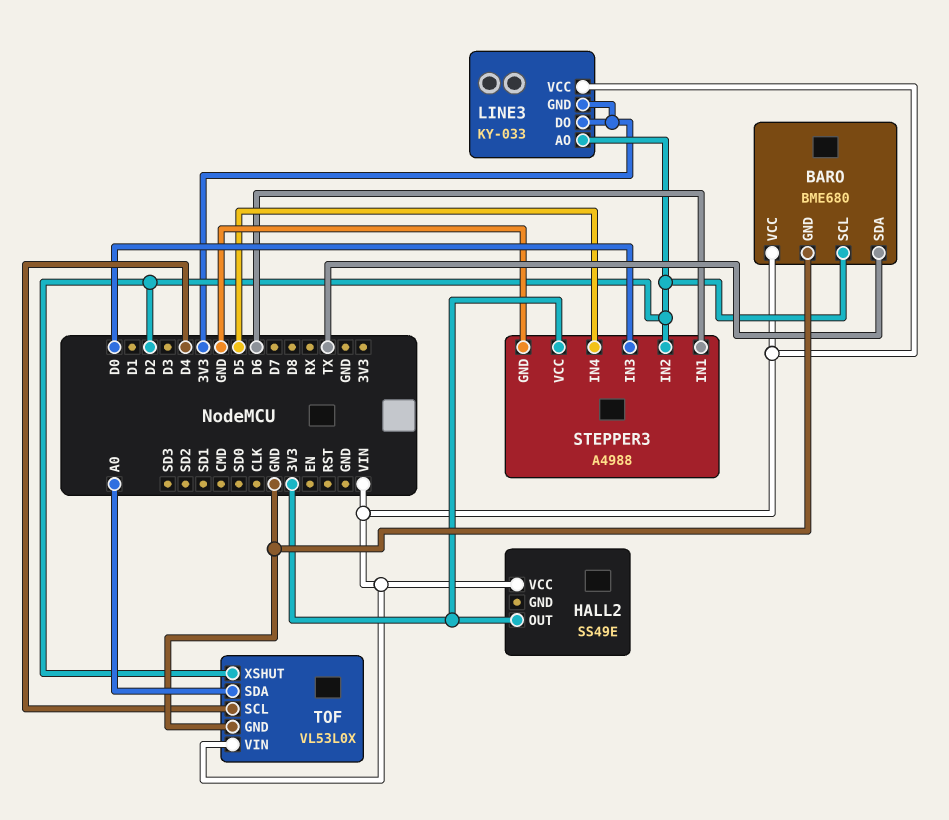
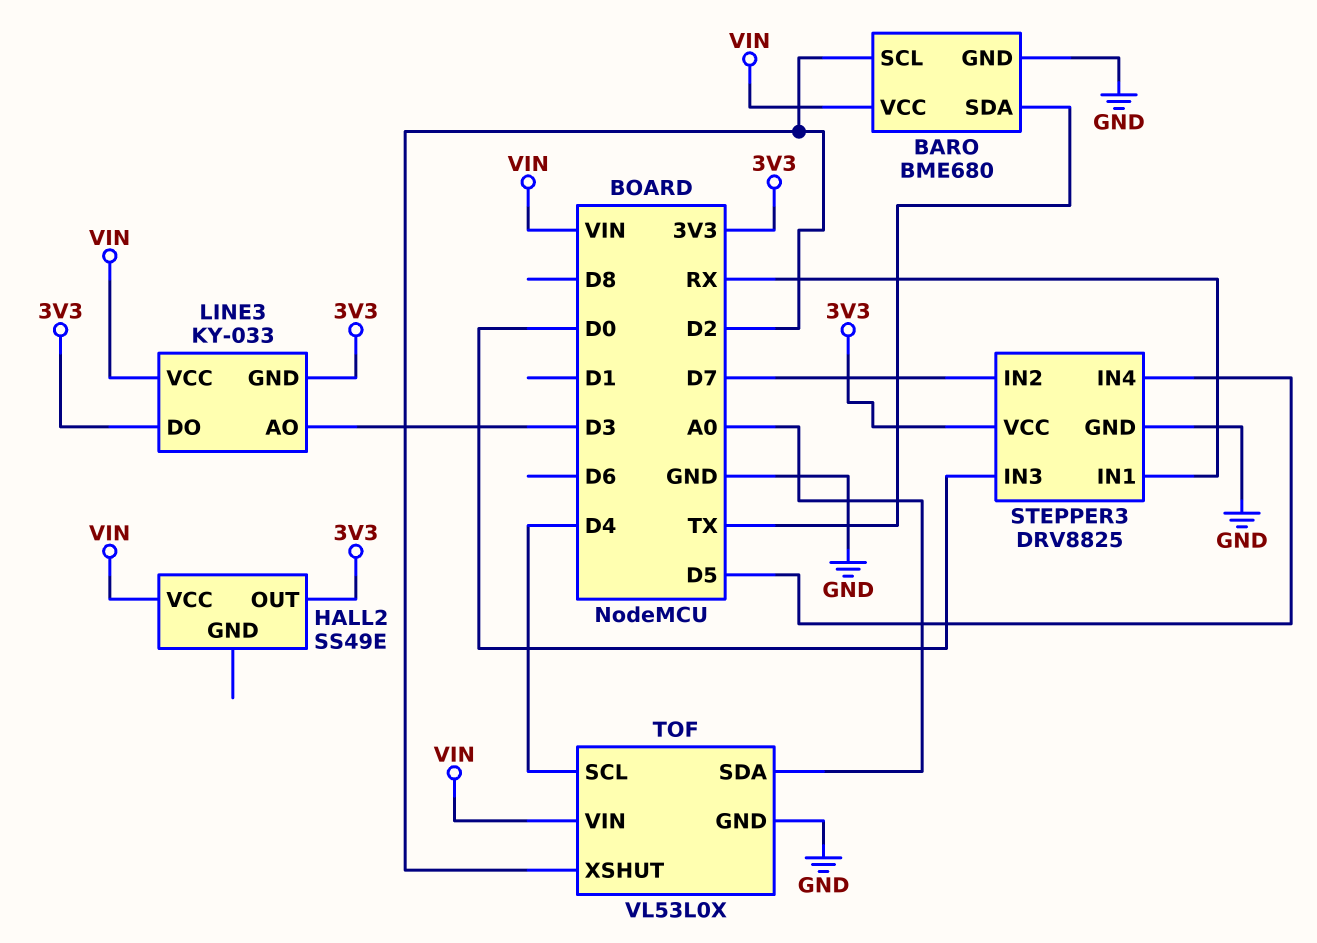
LINE3 pin AO: D2 -> D3
STEPPER3: A4988 -> DRV8825
STEPPER3 pin IN1: D6 -> RX
STEPPER3 pin IN2: D2 -> D7

